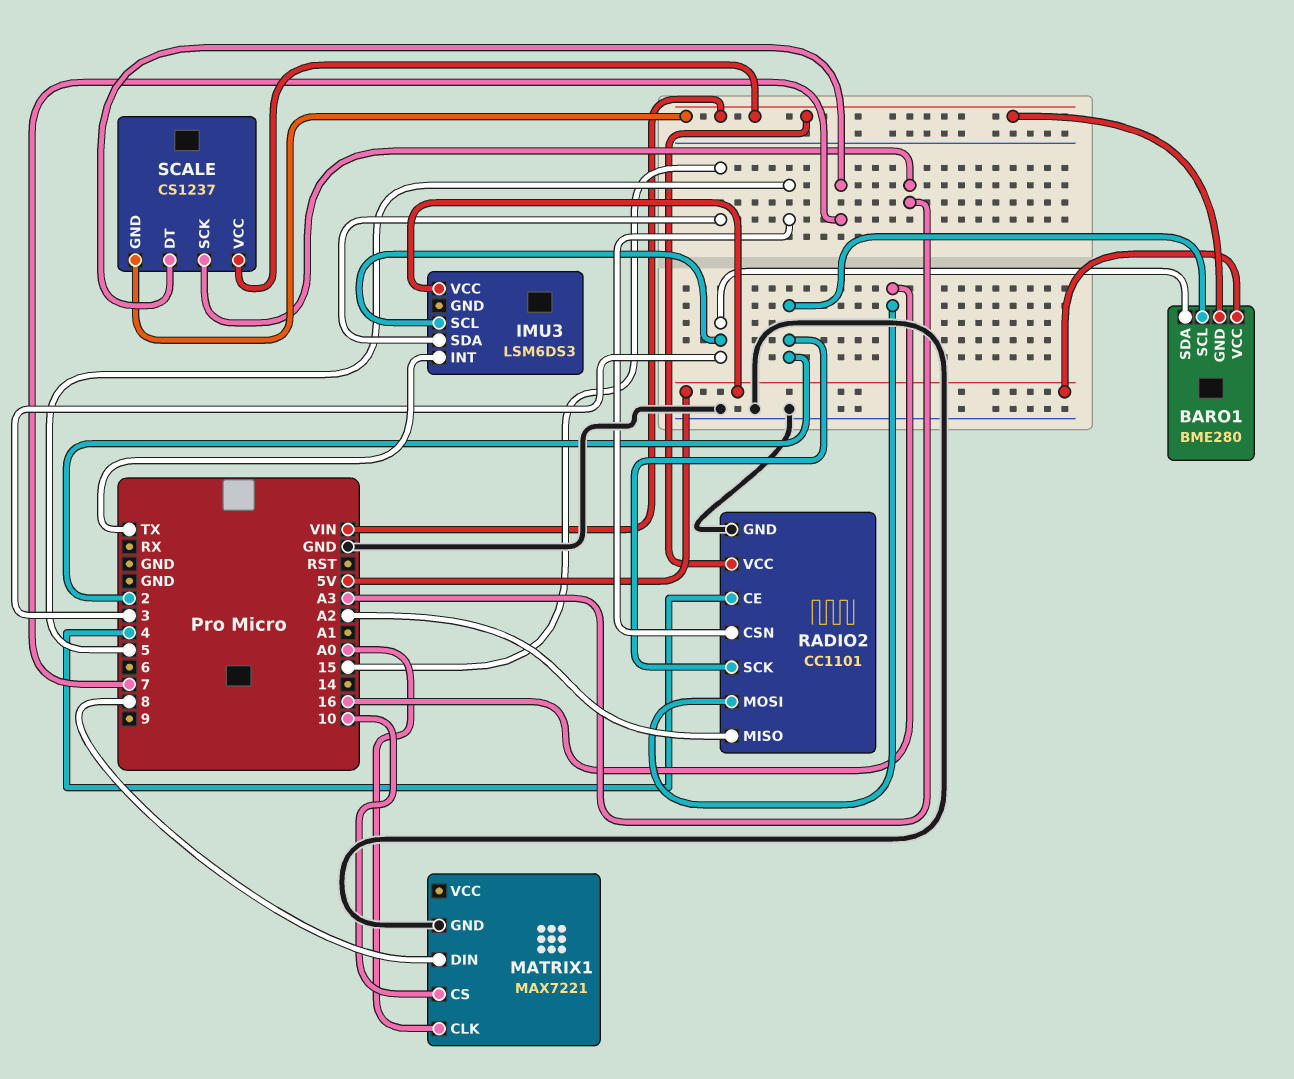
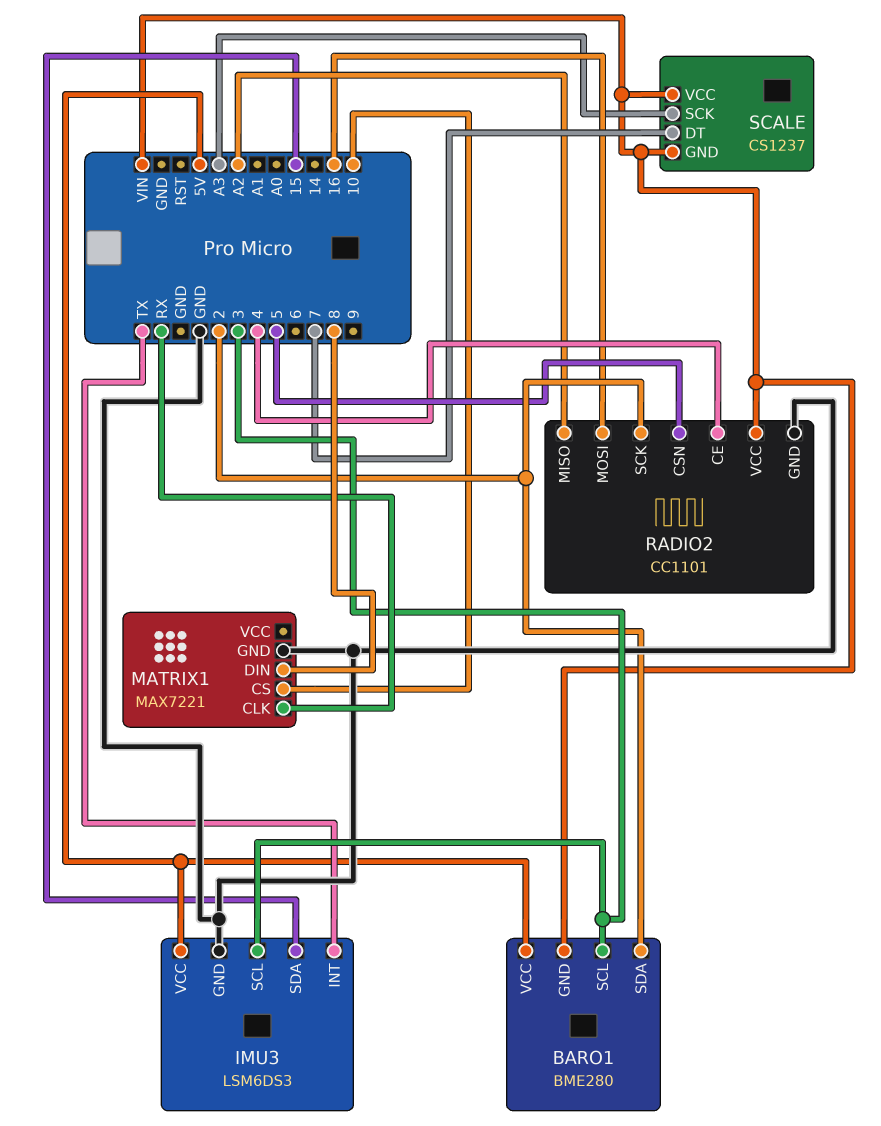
BARO1 pin SCL: 2 -> 3
BARO1 pin SDA: 3 -> 2
IMU3 pin GND: none -> GND
MATRIX1 pin CLK: A0 -> RX

